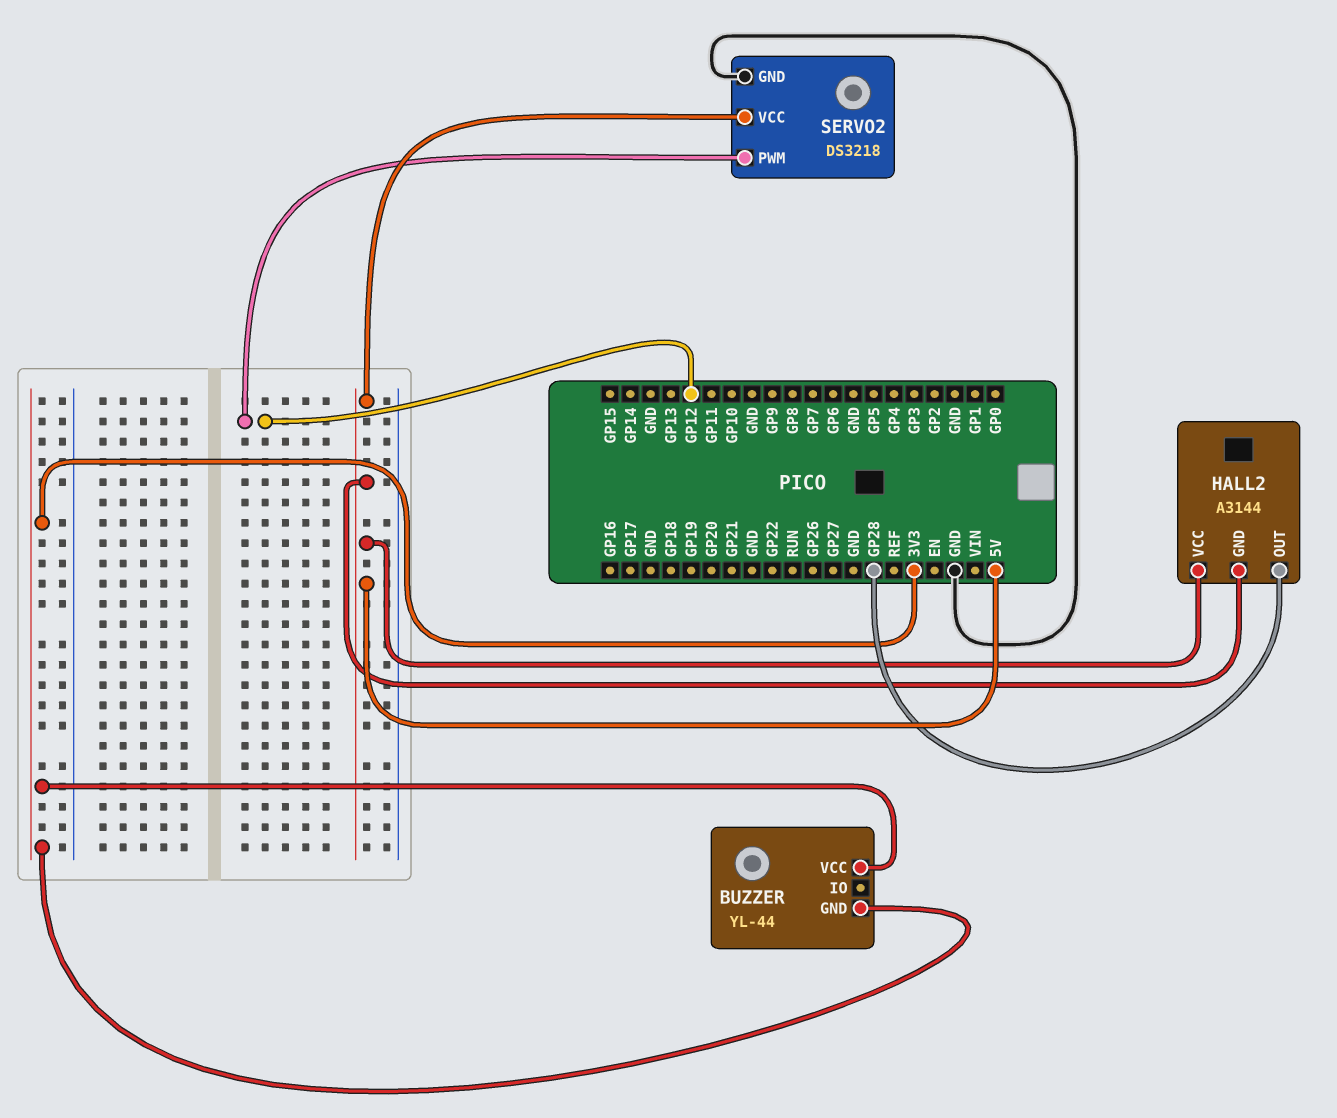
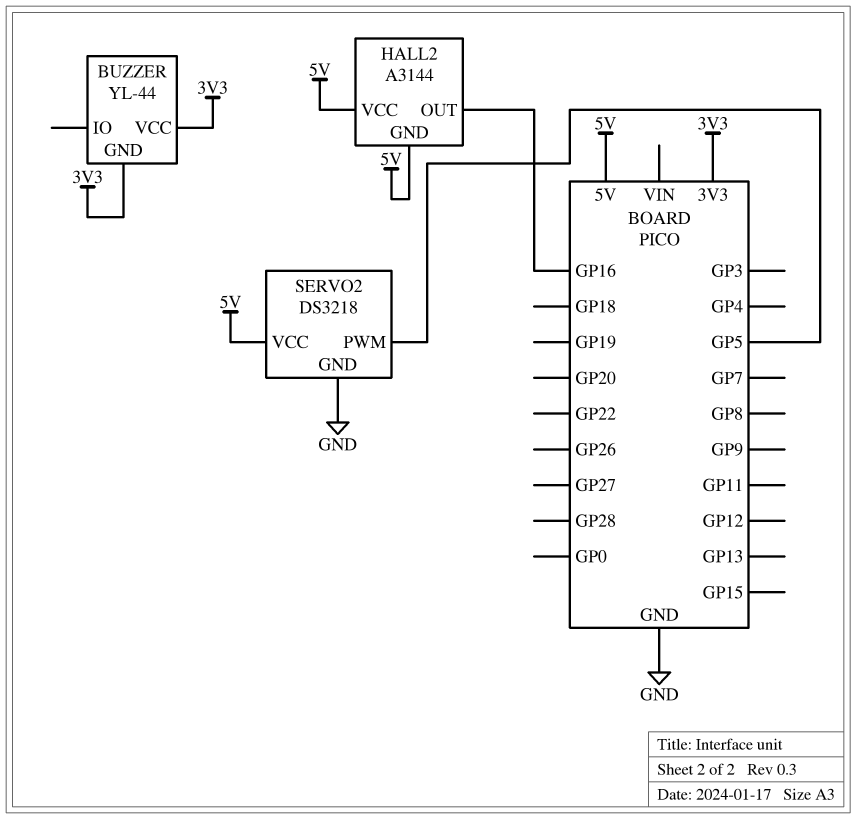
HALL2 pin OUT: GP28 -> GP16
SERVO2 pin PWM: GP12 -> GP5

